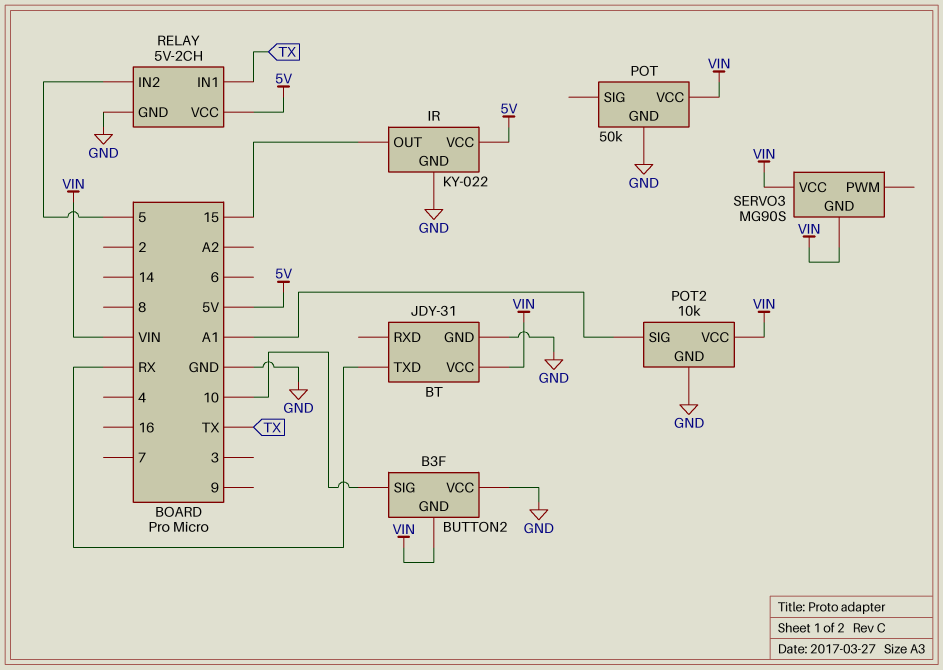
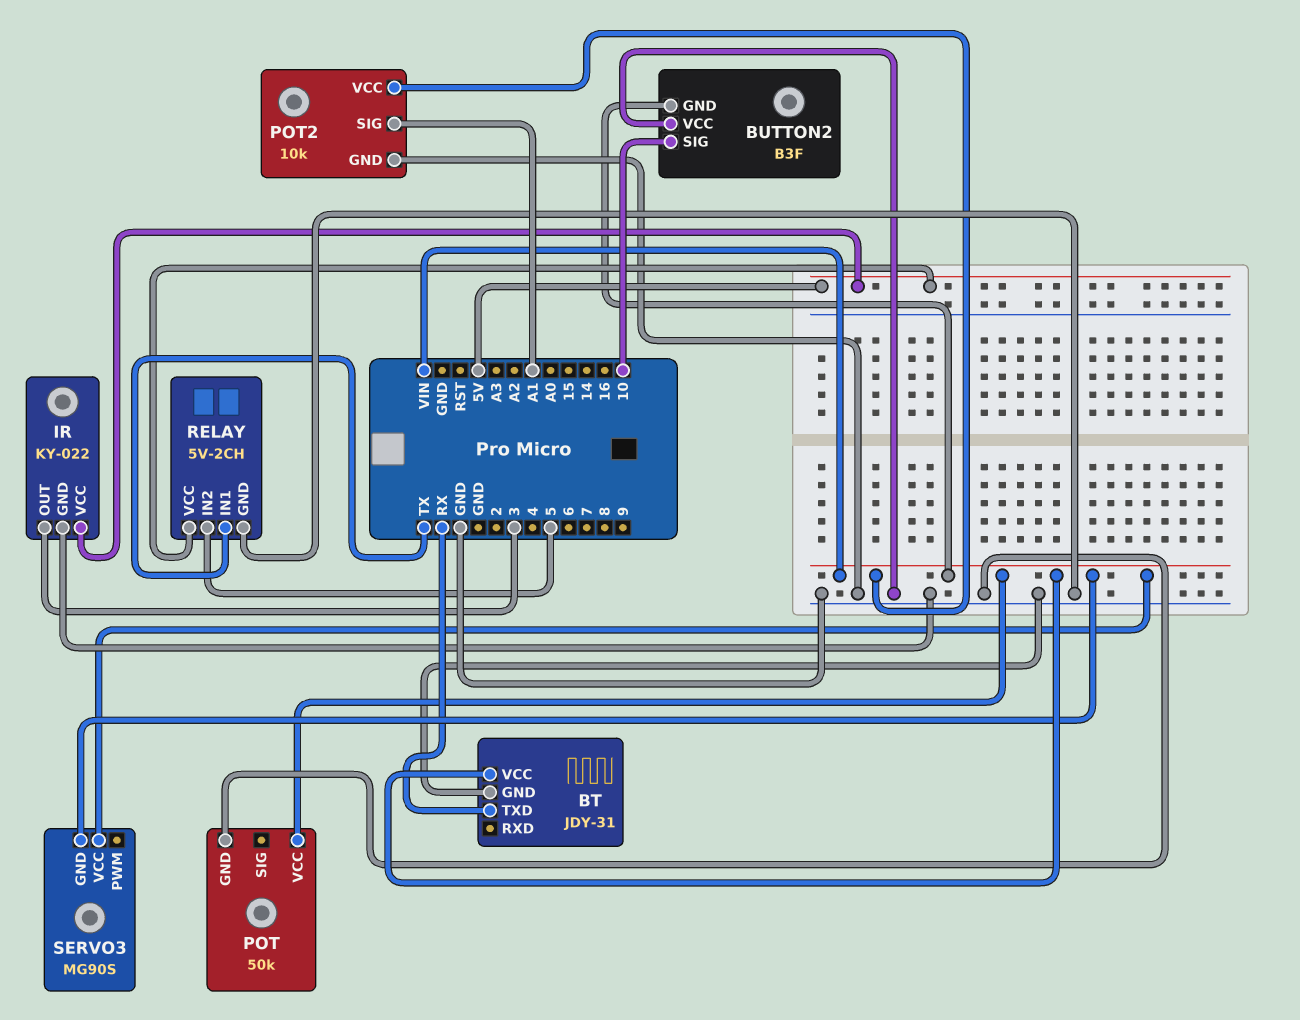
IR pin OUT: 15 -> 3

